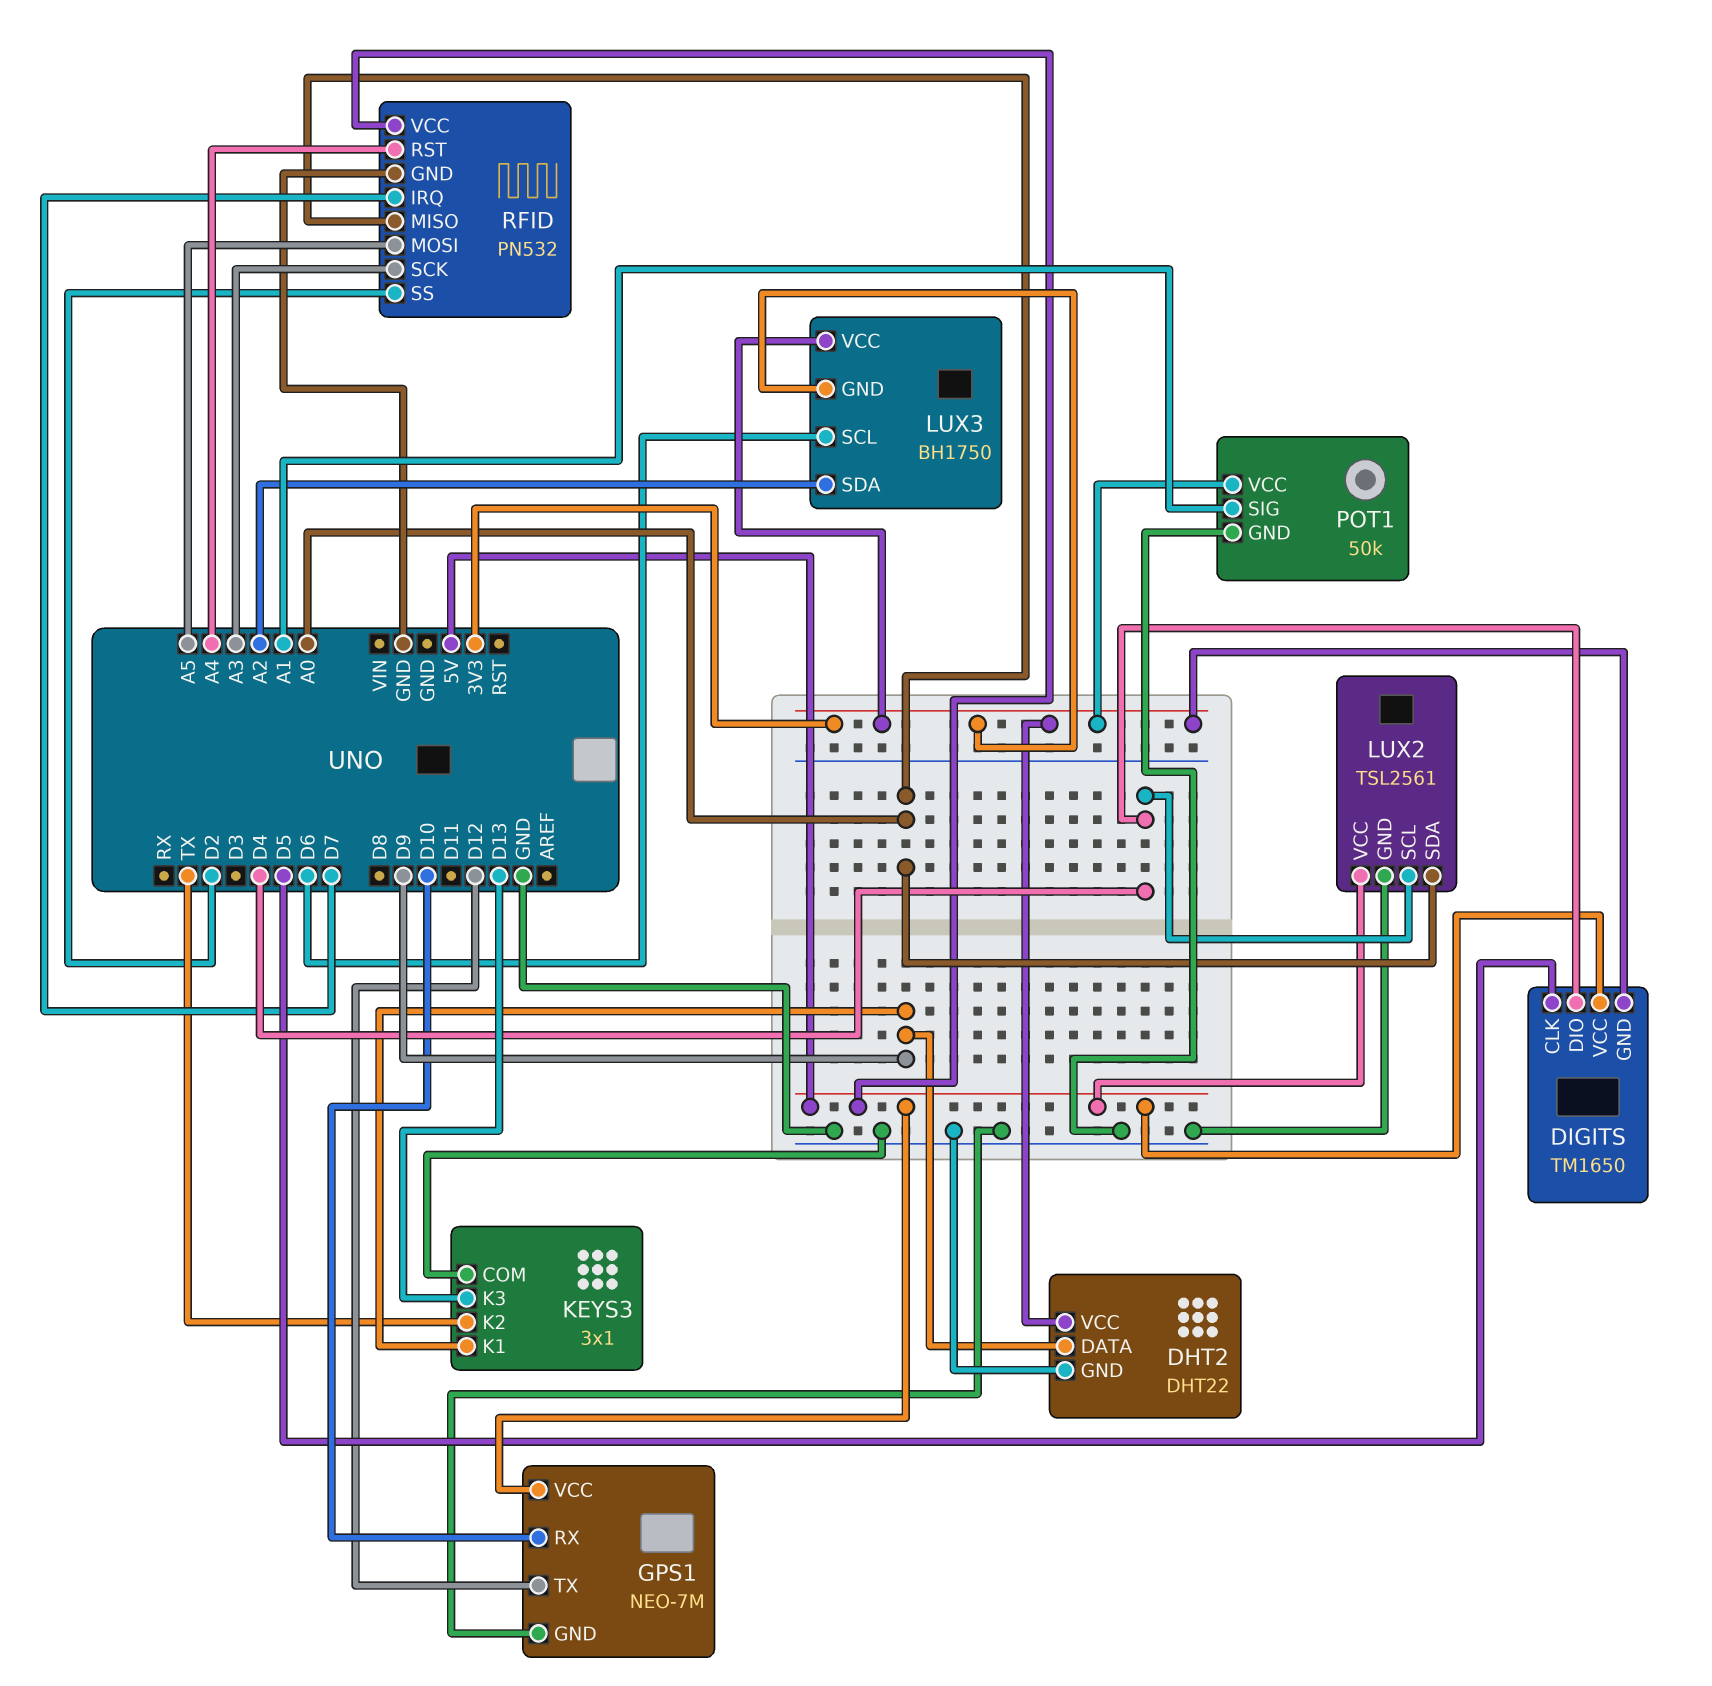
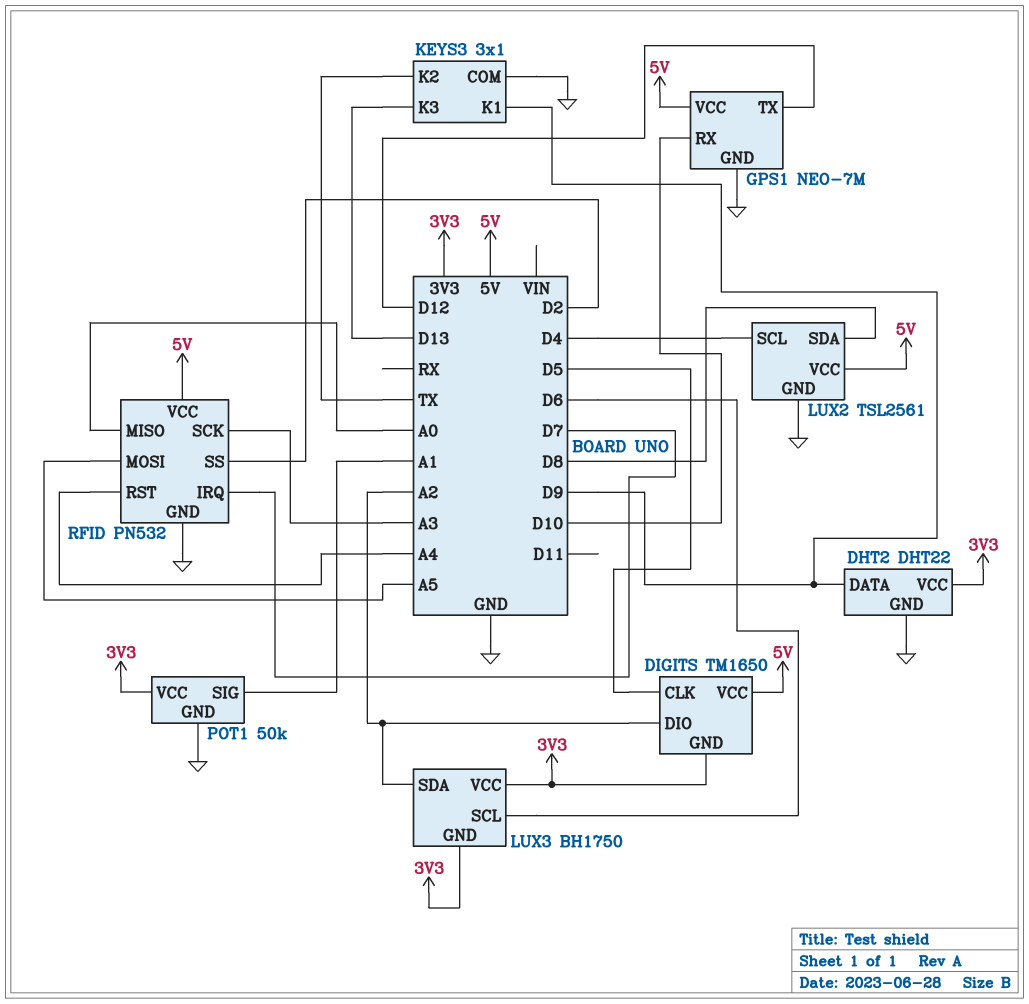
DIGITS pin DIO: D4 -> A2
LUX2 pin SDA: A0 -> D8

